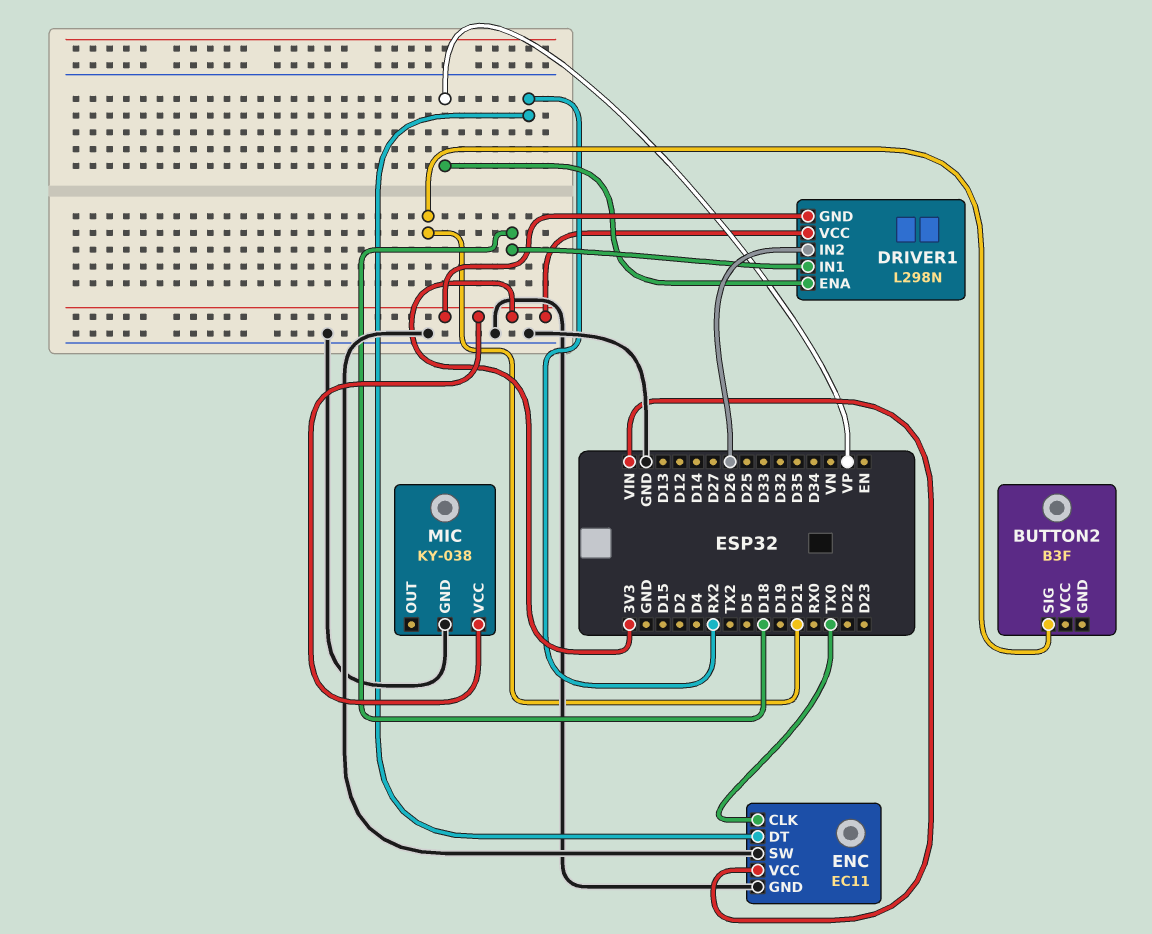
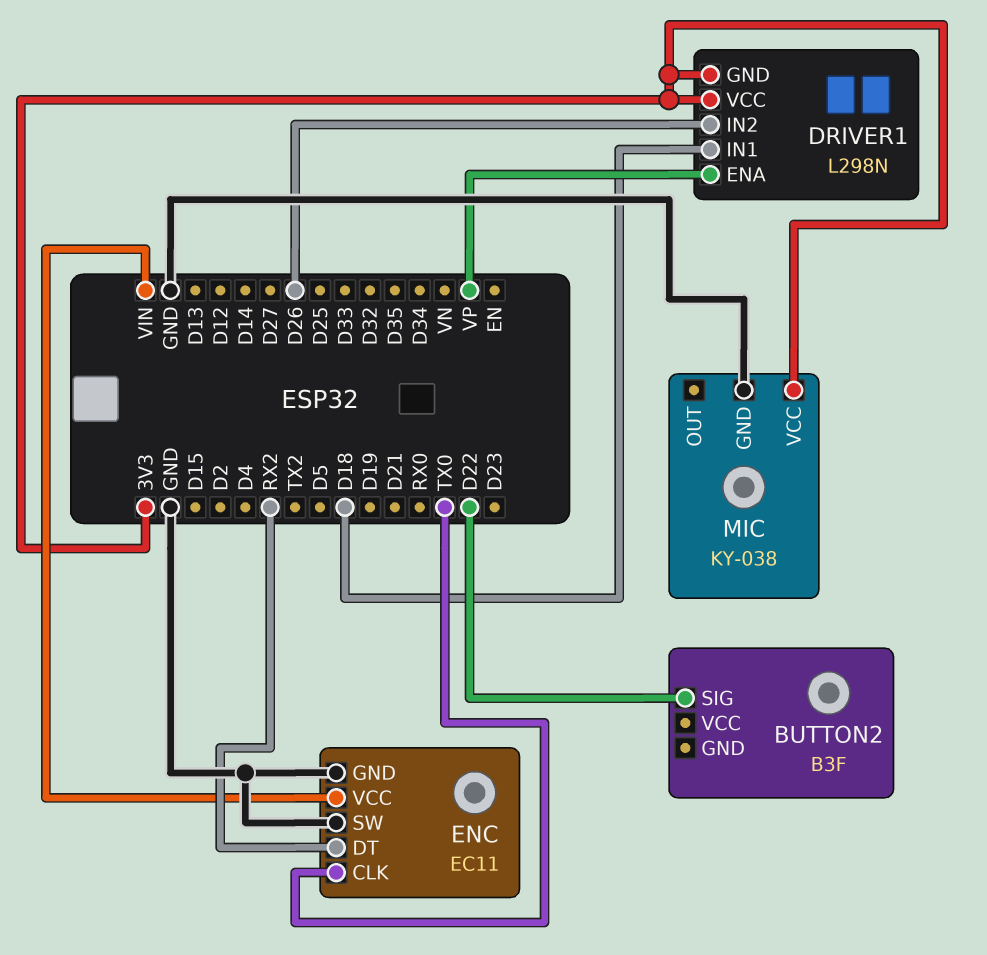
BUTTON2 pin SIG: D21 -> D22

